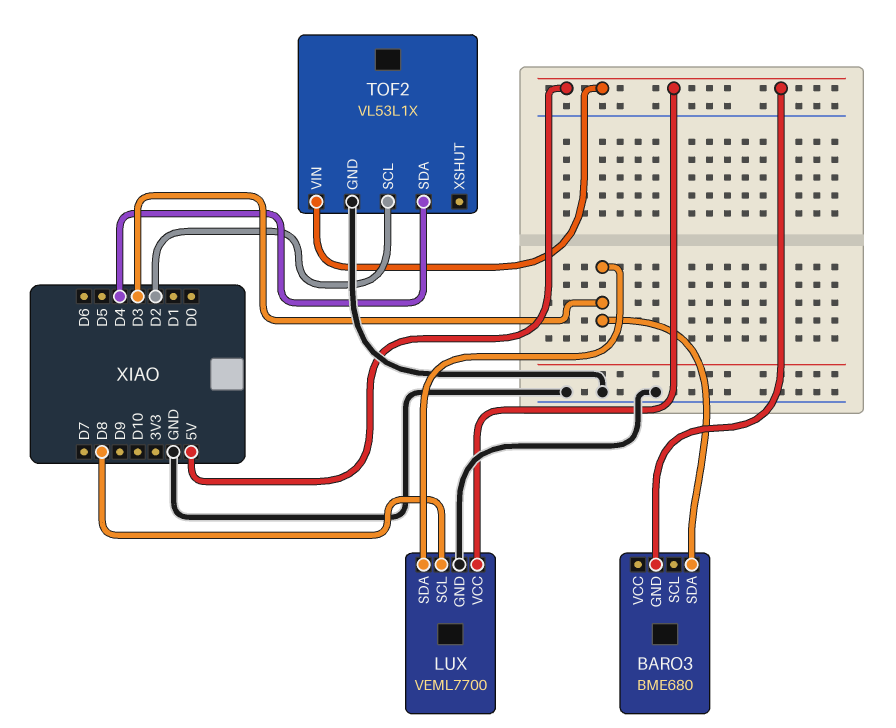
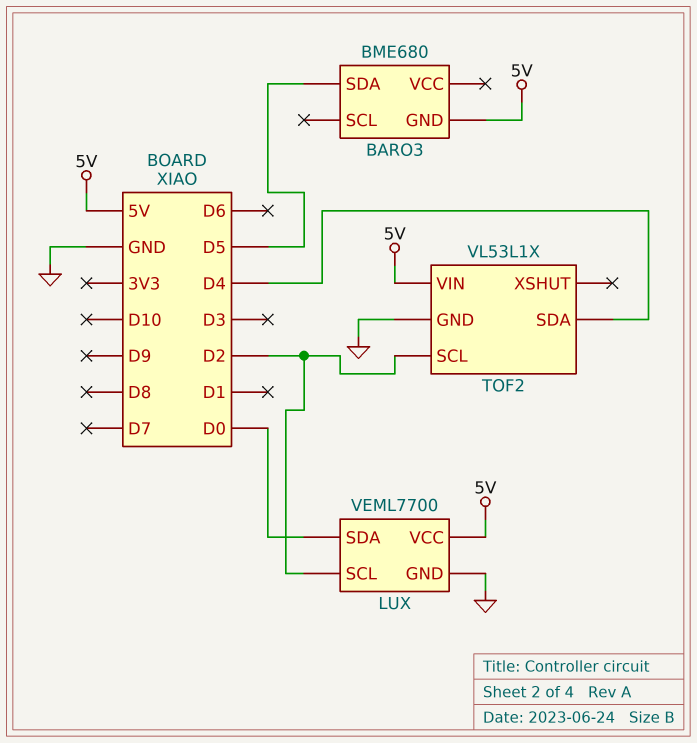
BARO3 pin SDA: D3 -> D5
LUX pin SCL: D8 -> D2
LUX pin SDA: D3 -> D0

